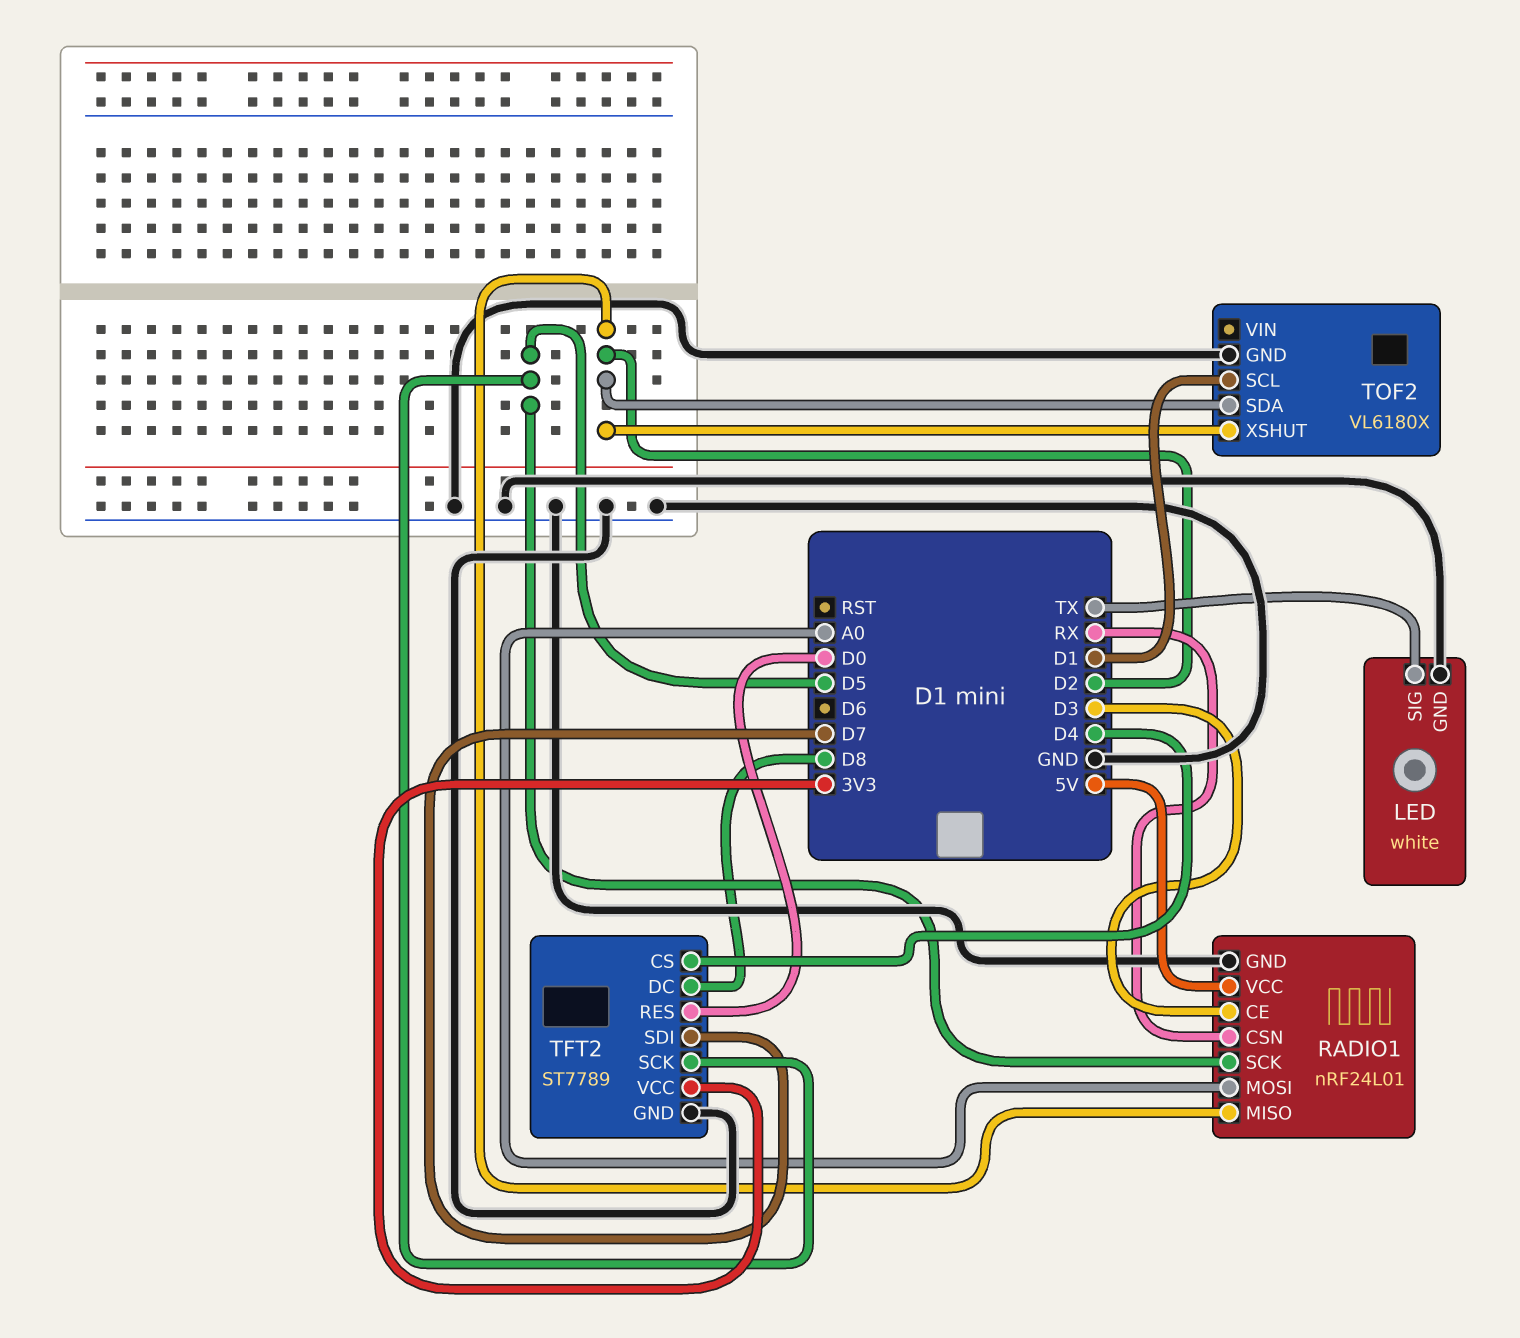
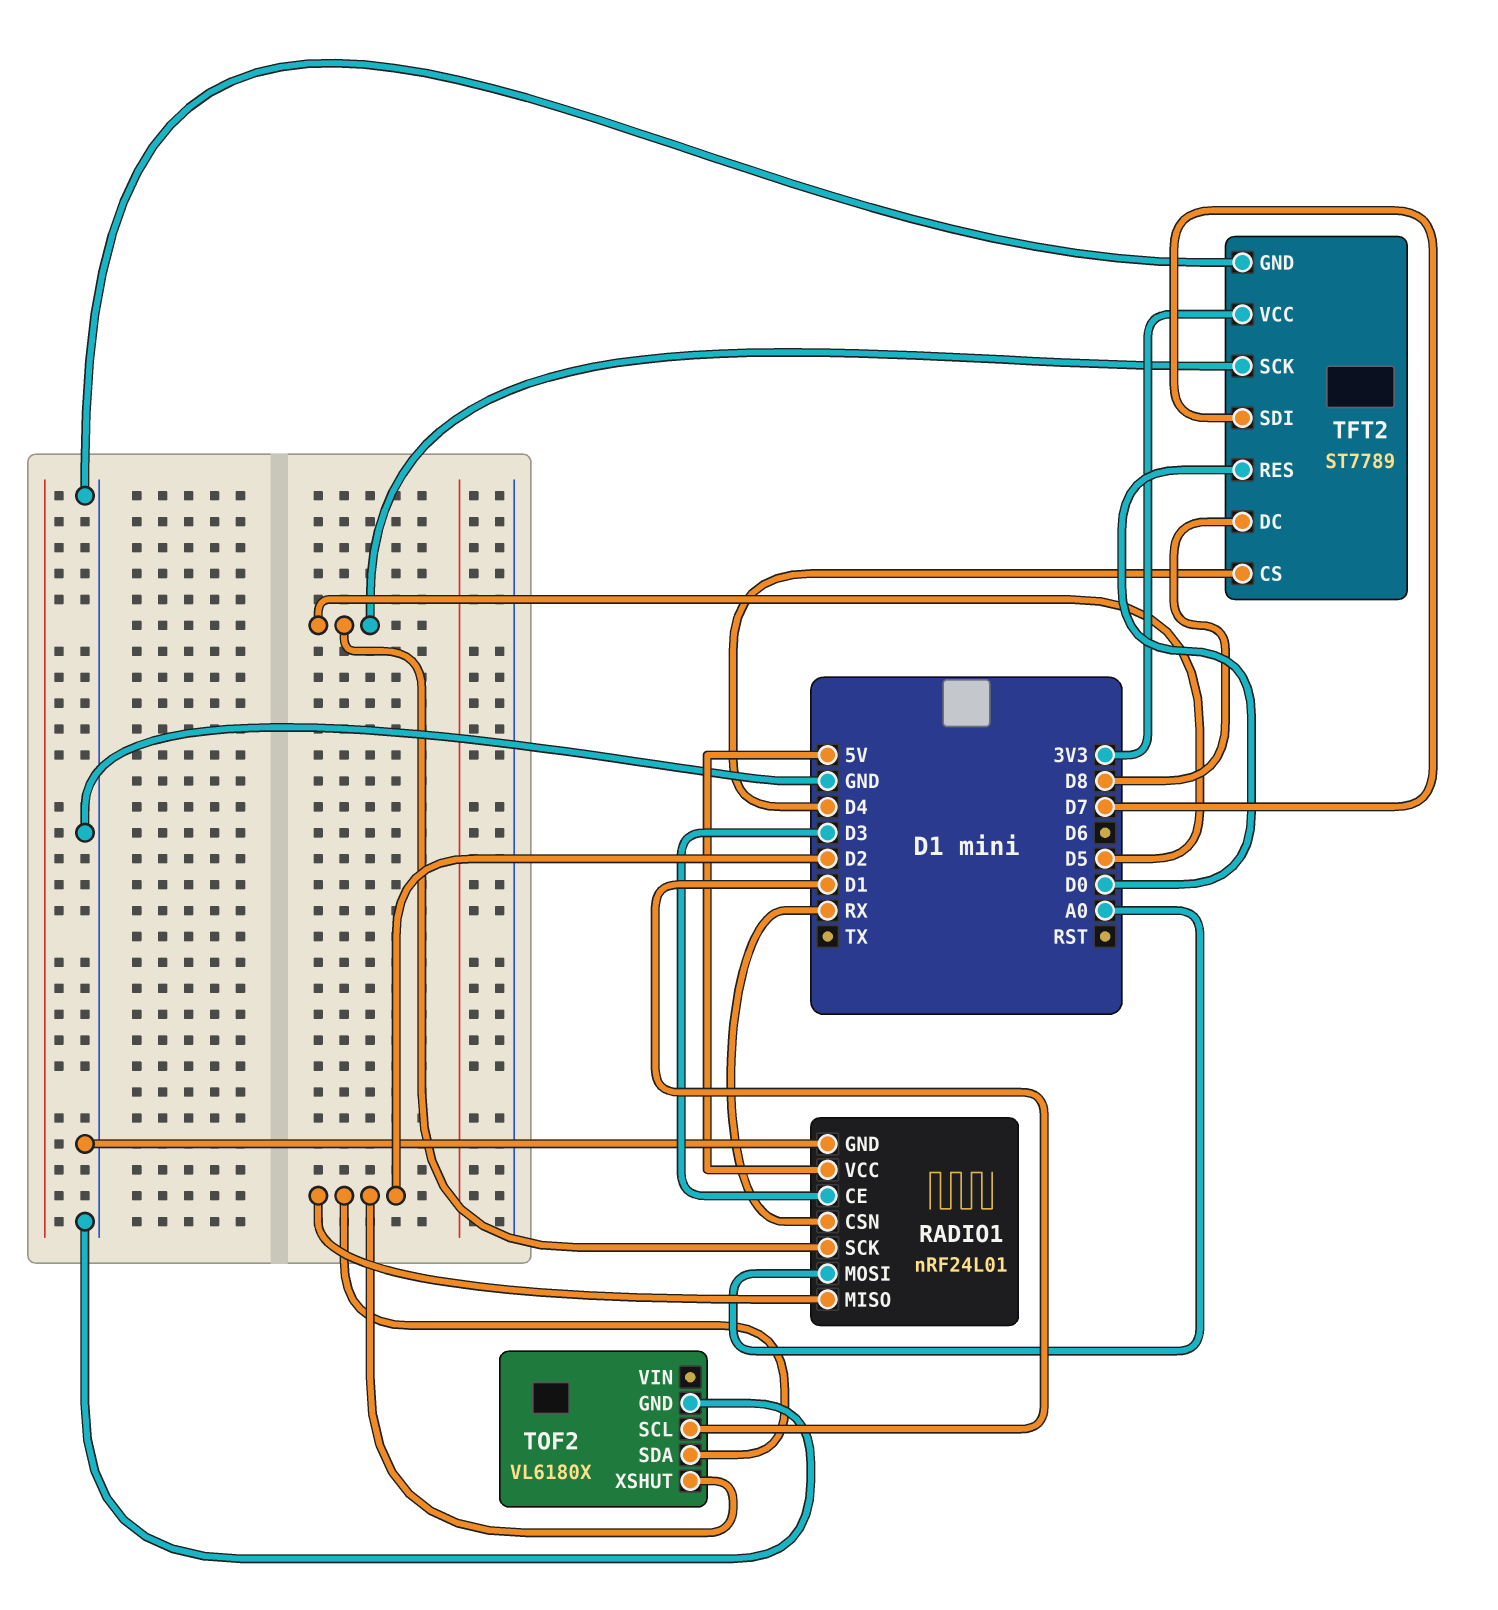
LED: white -> none
LED pin GND: GND -> none
LED pin SIG: TX -> none

